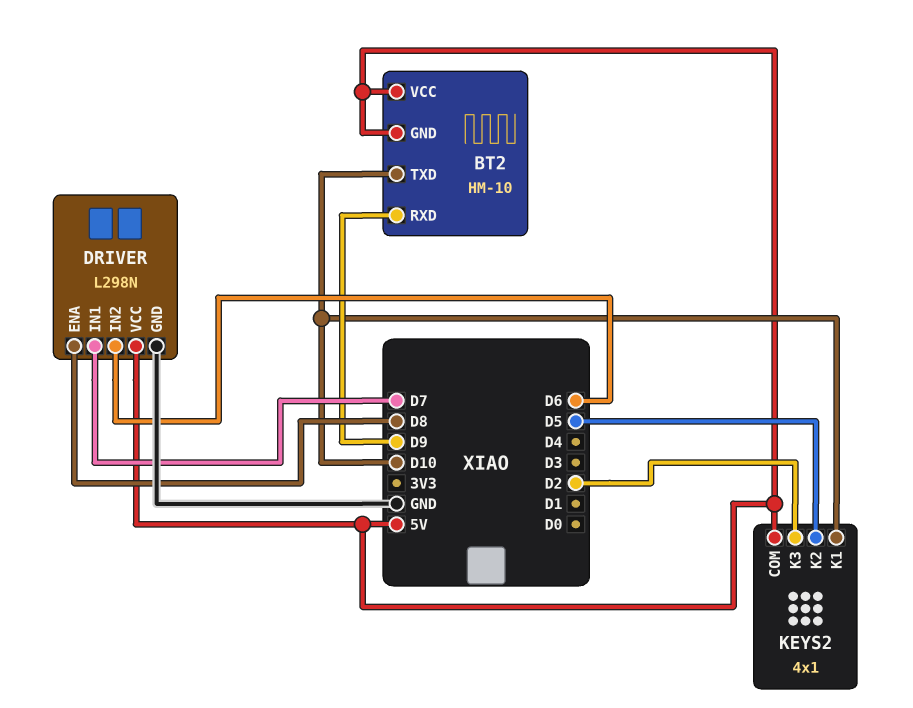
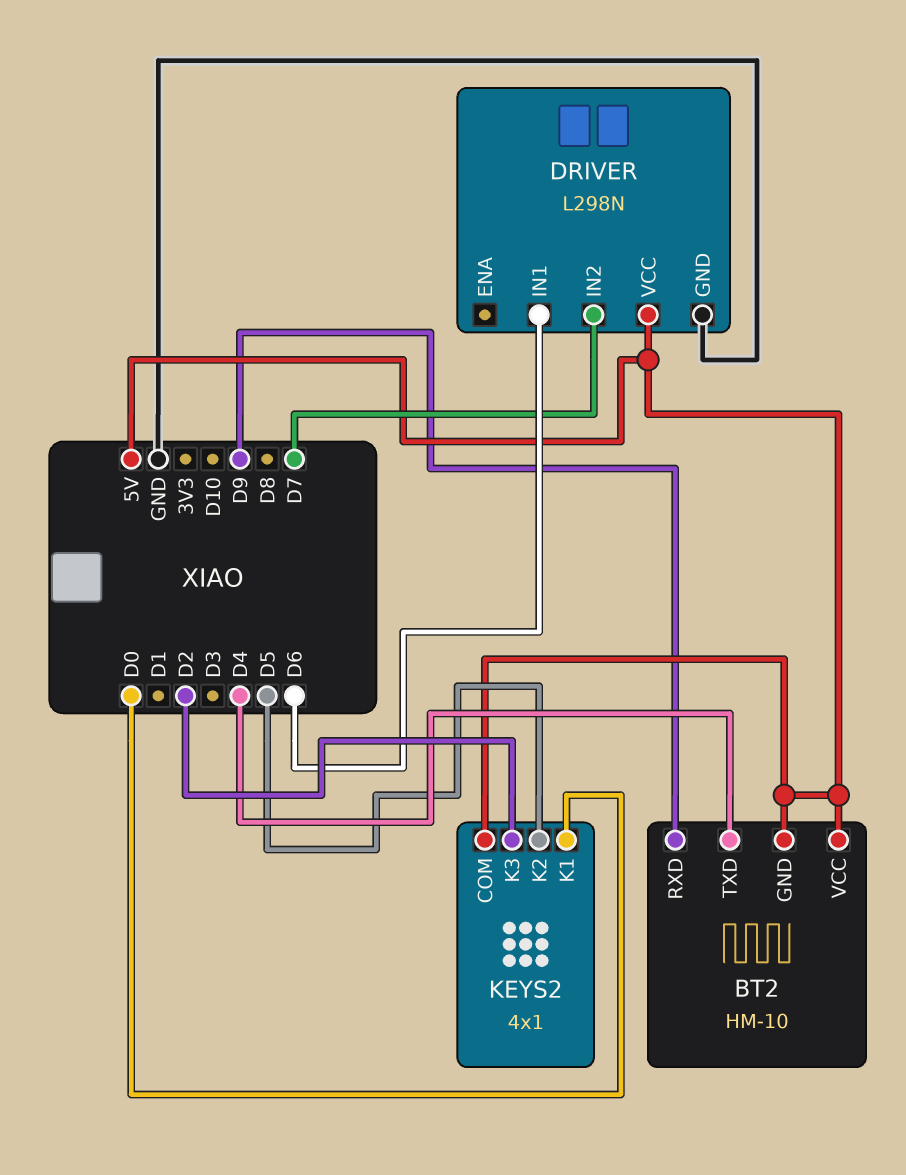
BT2 pin TXD: D10 -> D4
DRIVER pin ENA: D8 -> none
DRIVER pin IN1: D7 -> D6
DRIVER pin IN2: D6 -> D7
KEYS2 pin K1: D10 -> D0

